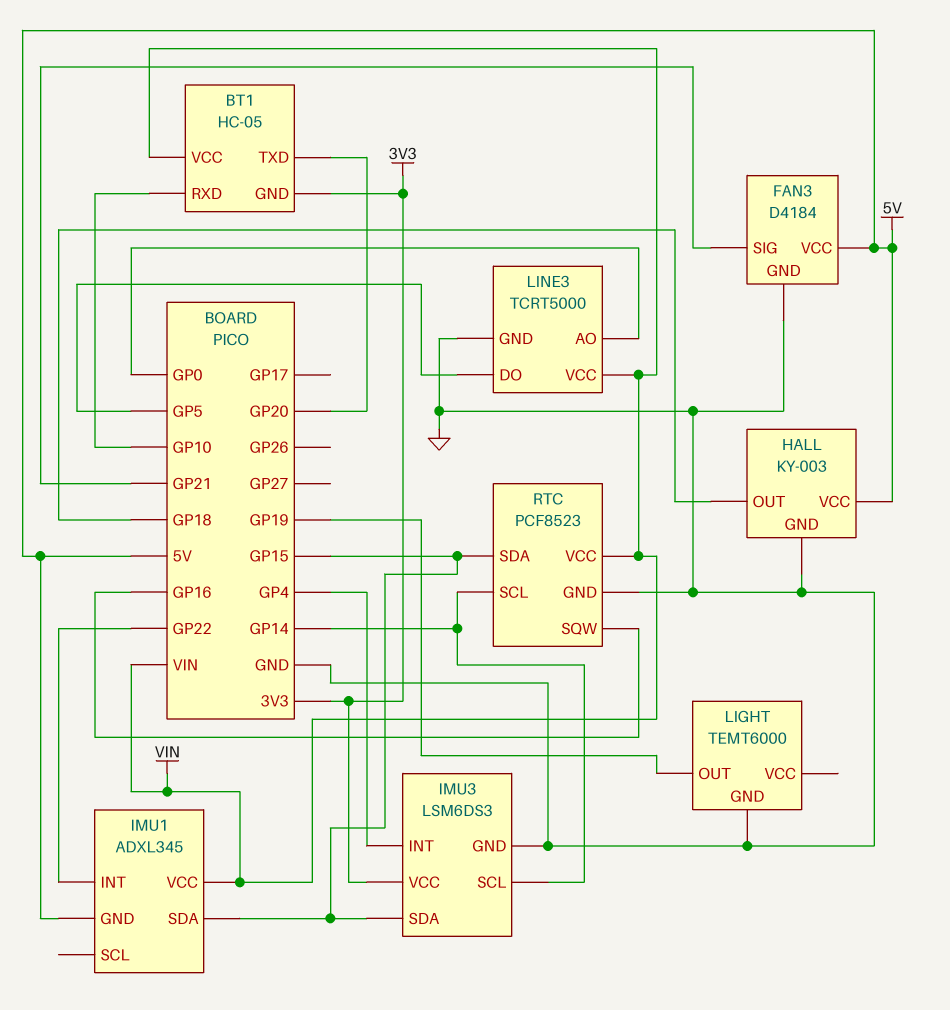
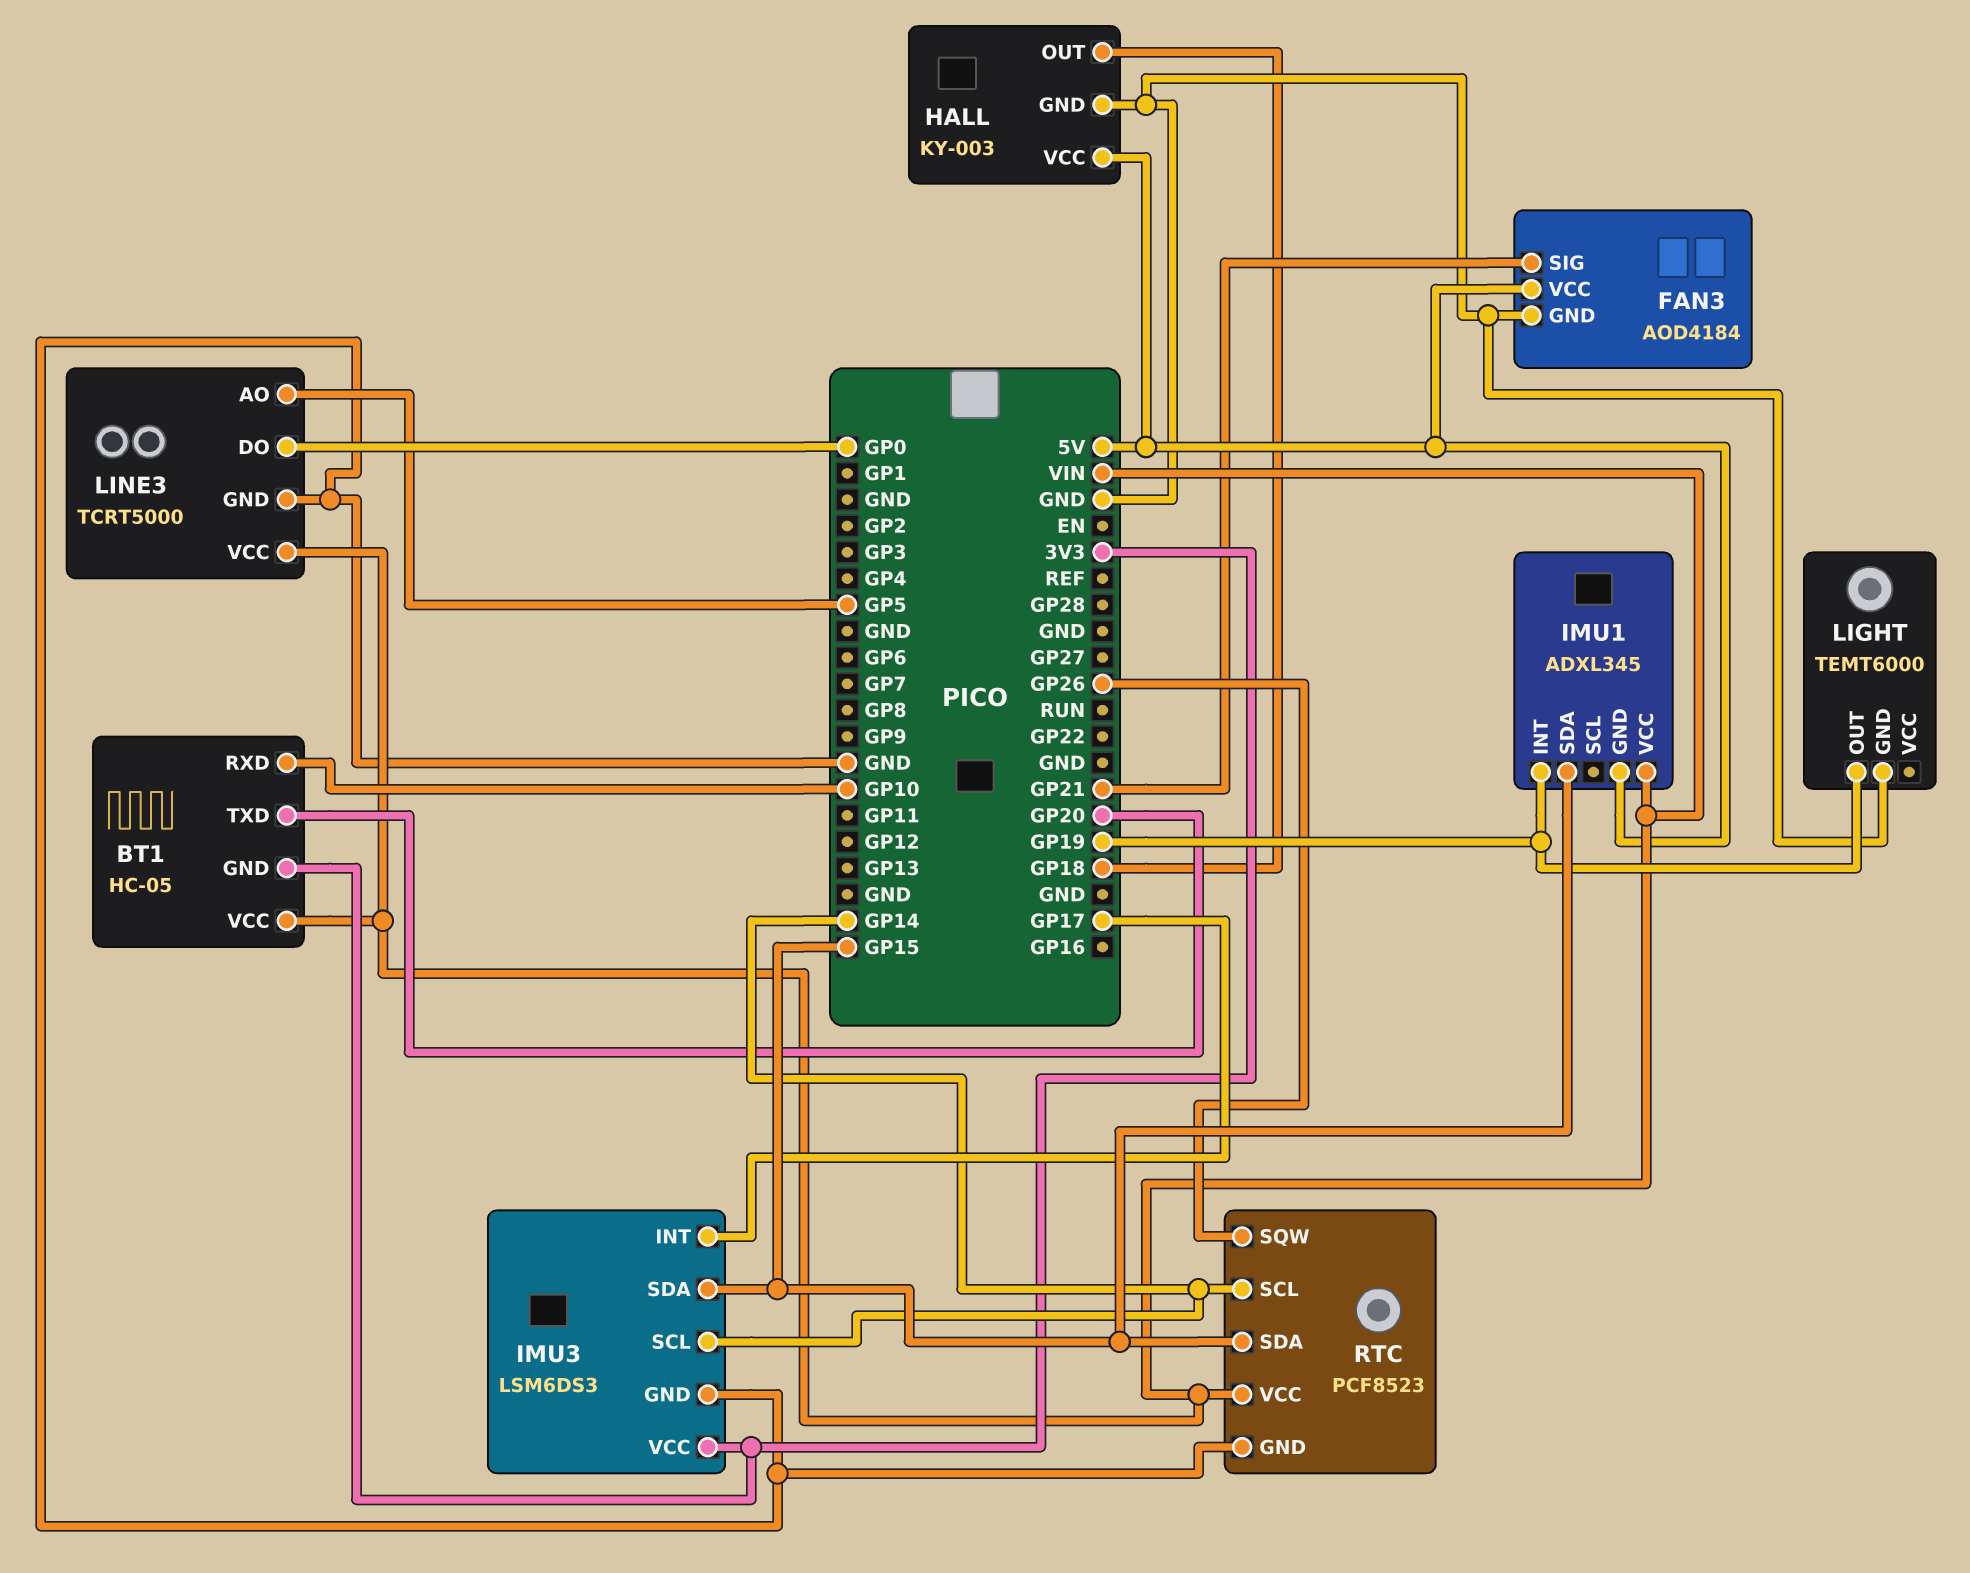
FAN3: D4184 -> AOD4184
IMU1 pin INT: GP22 -> GP19
IMU3 pin INT: GP4 -> GP17
LINE3 pin AO: GP0 -> GP5
LINE3 pin DO: GP5 -> GP0
RTC pin SQW: GP16 -> GP26

